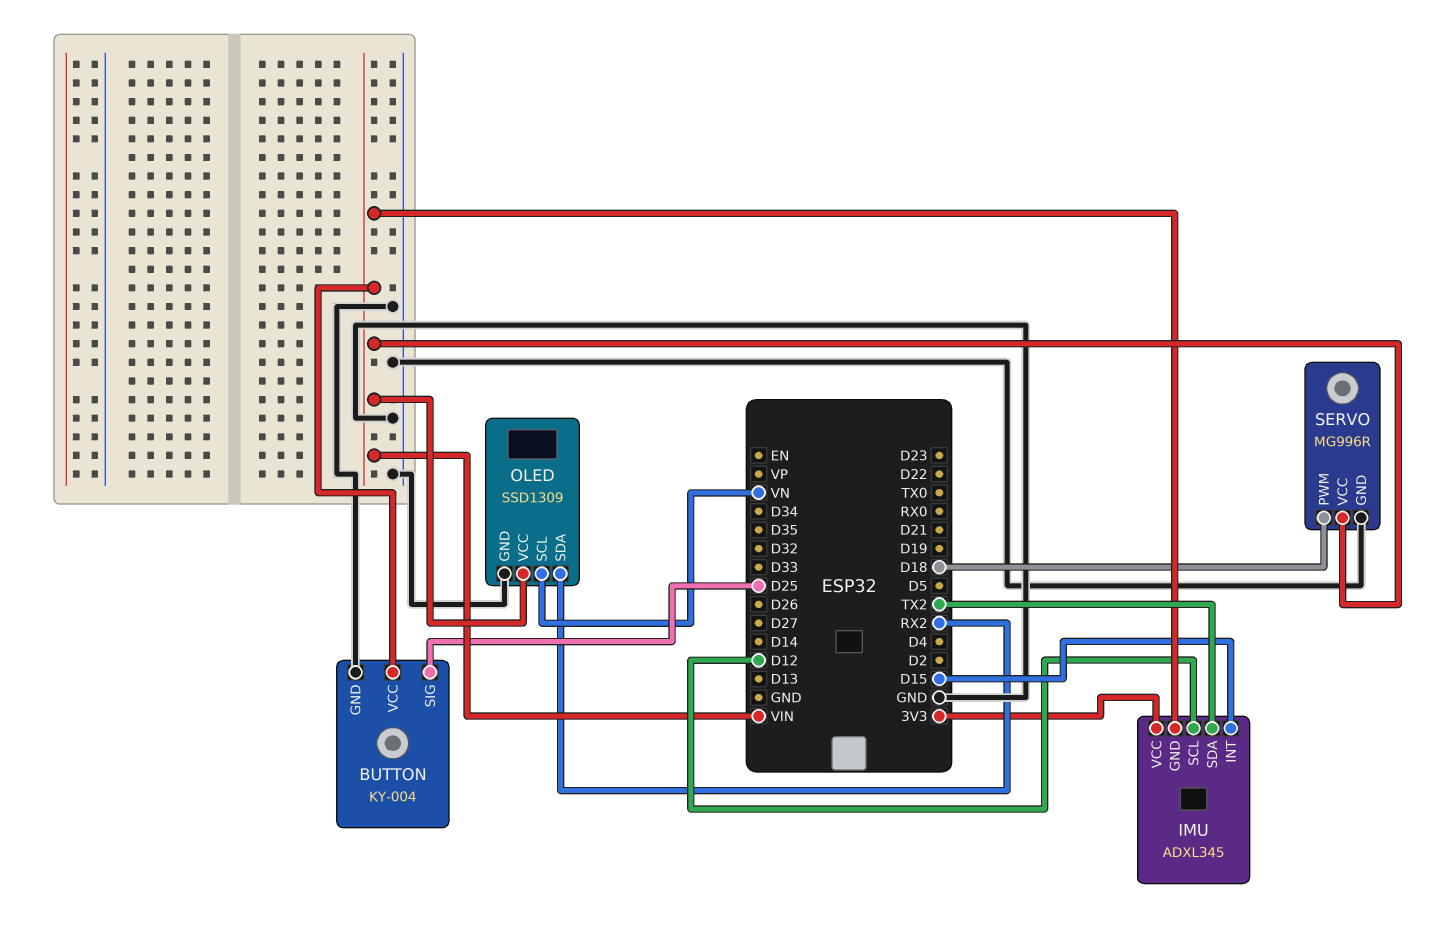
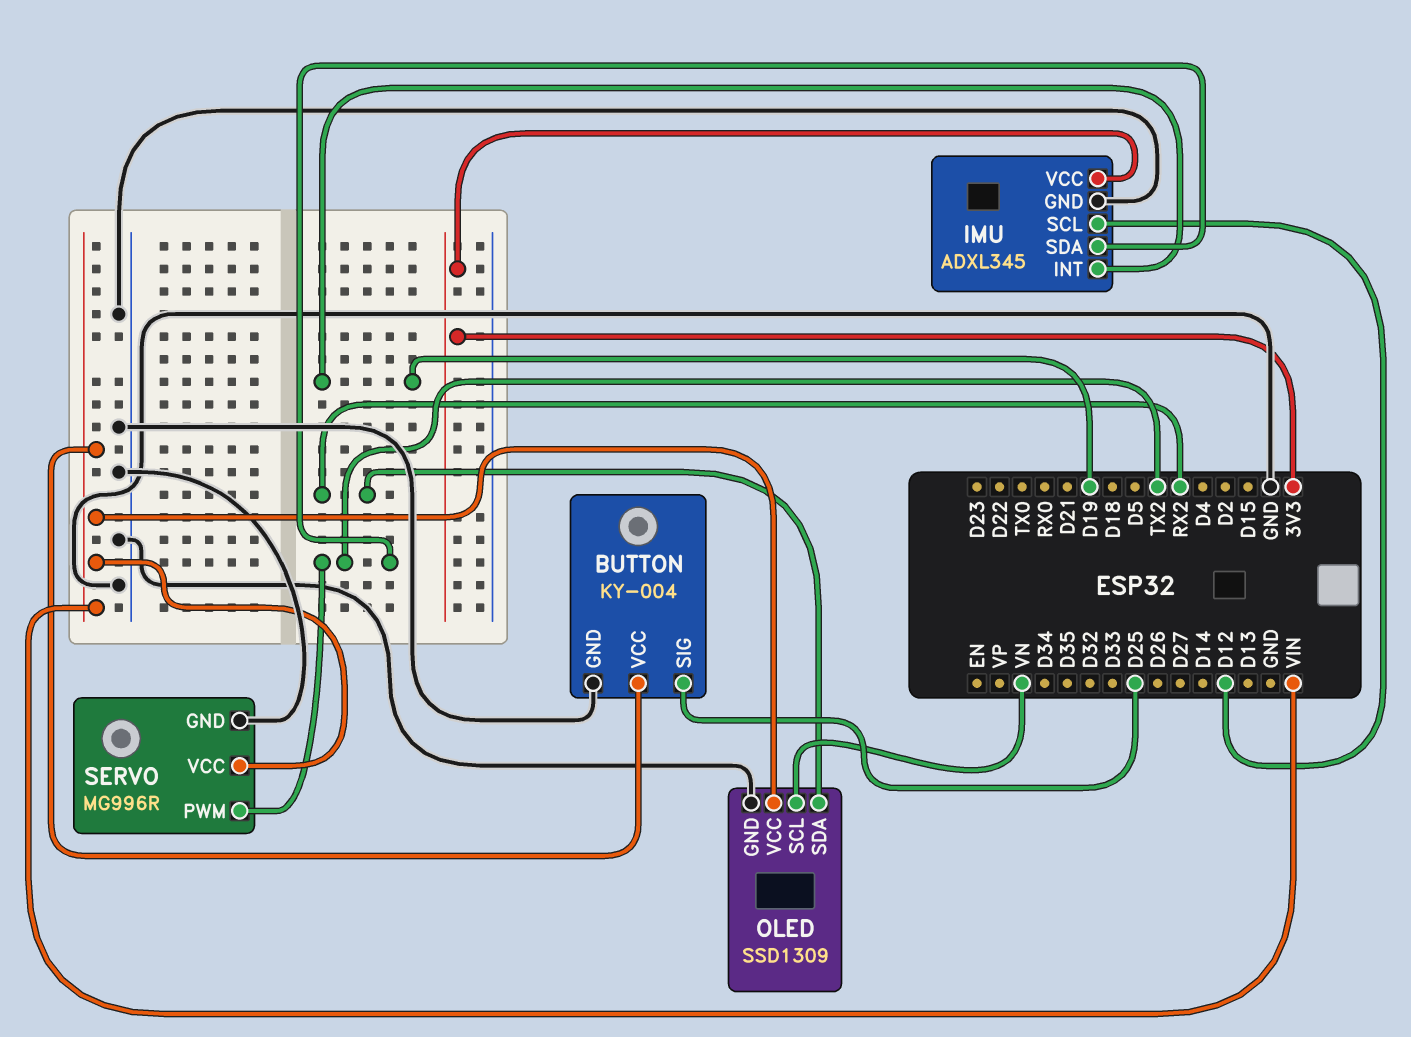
IMU pin GND: VIN -> GND
IMU pin INT: D15 -> D19
SERVO pin PWM: D18 -> TX2

